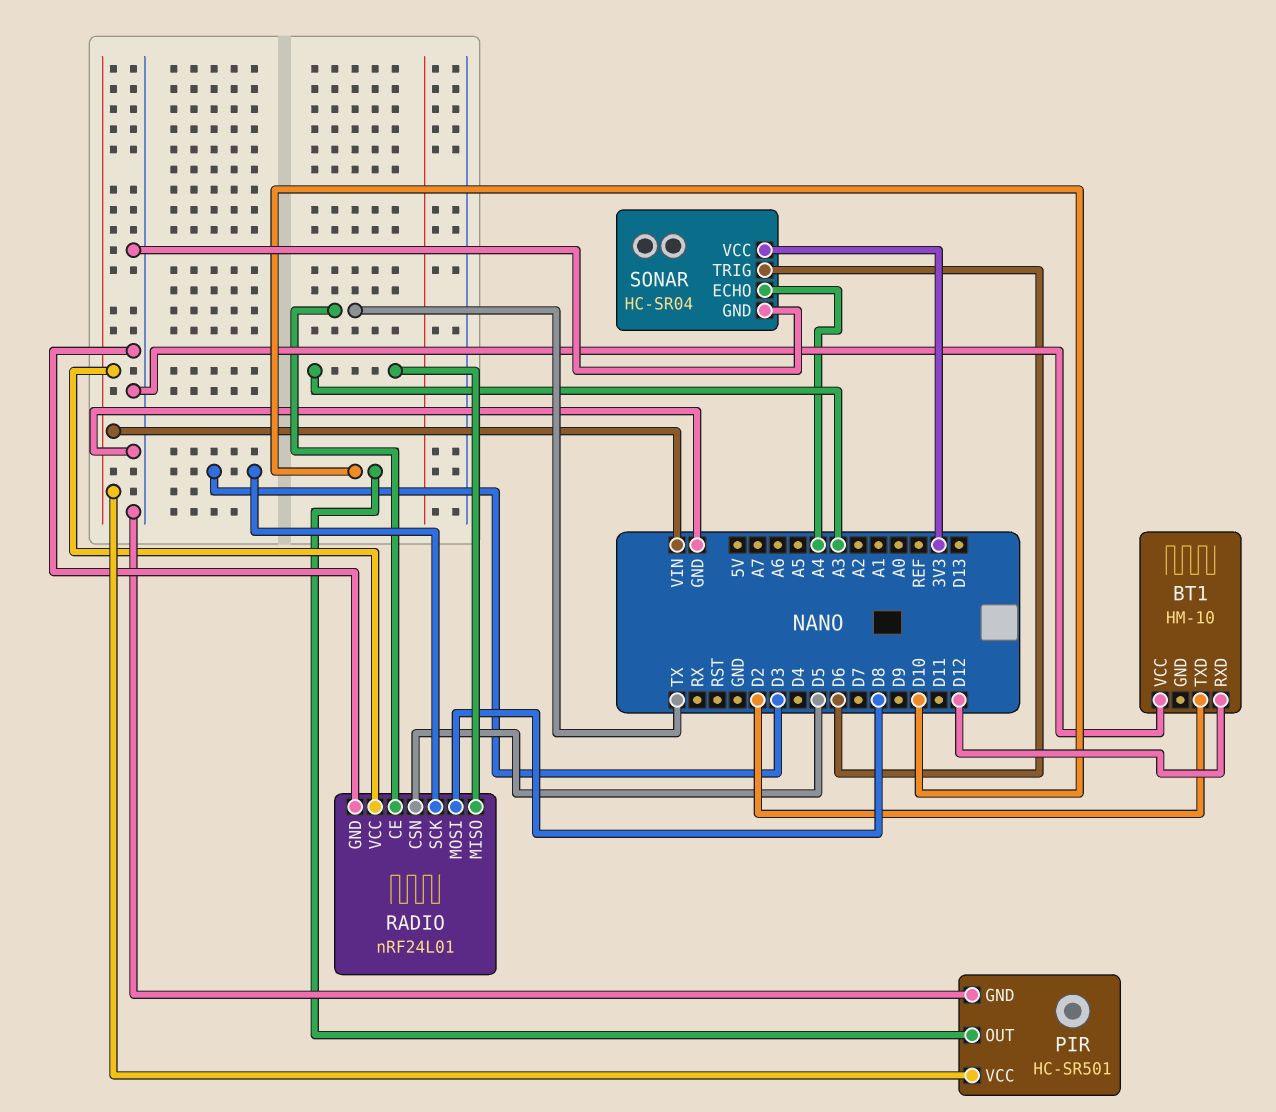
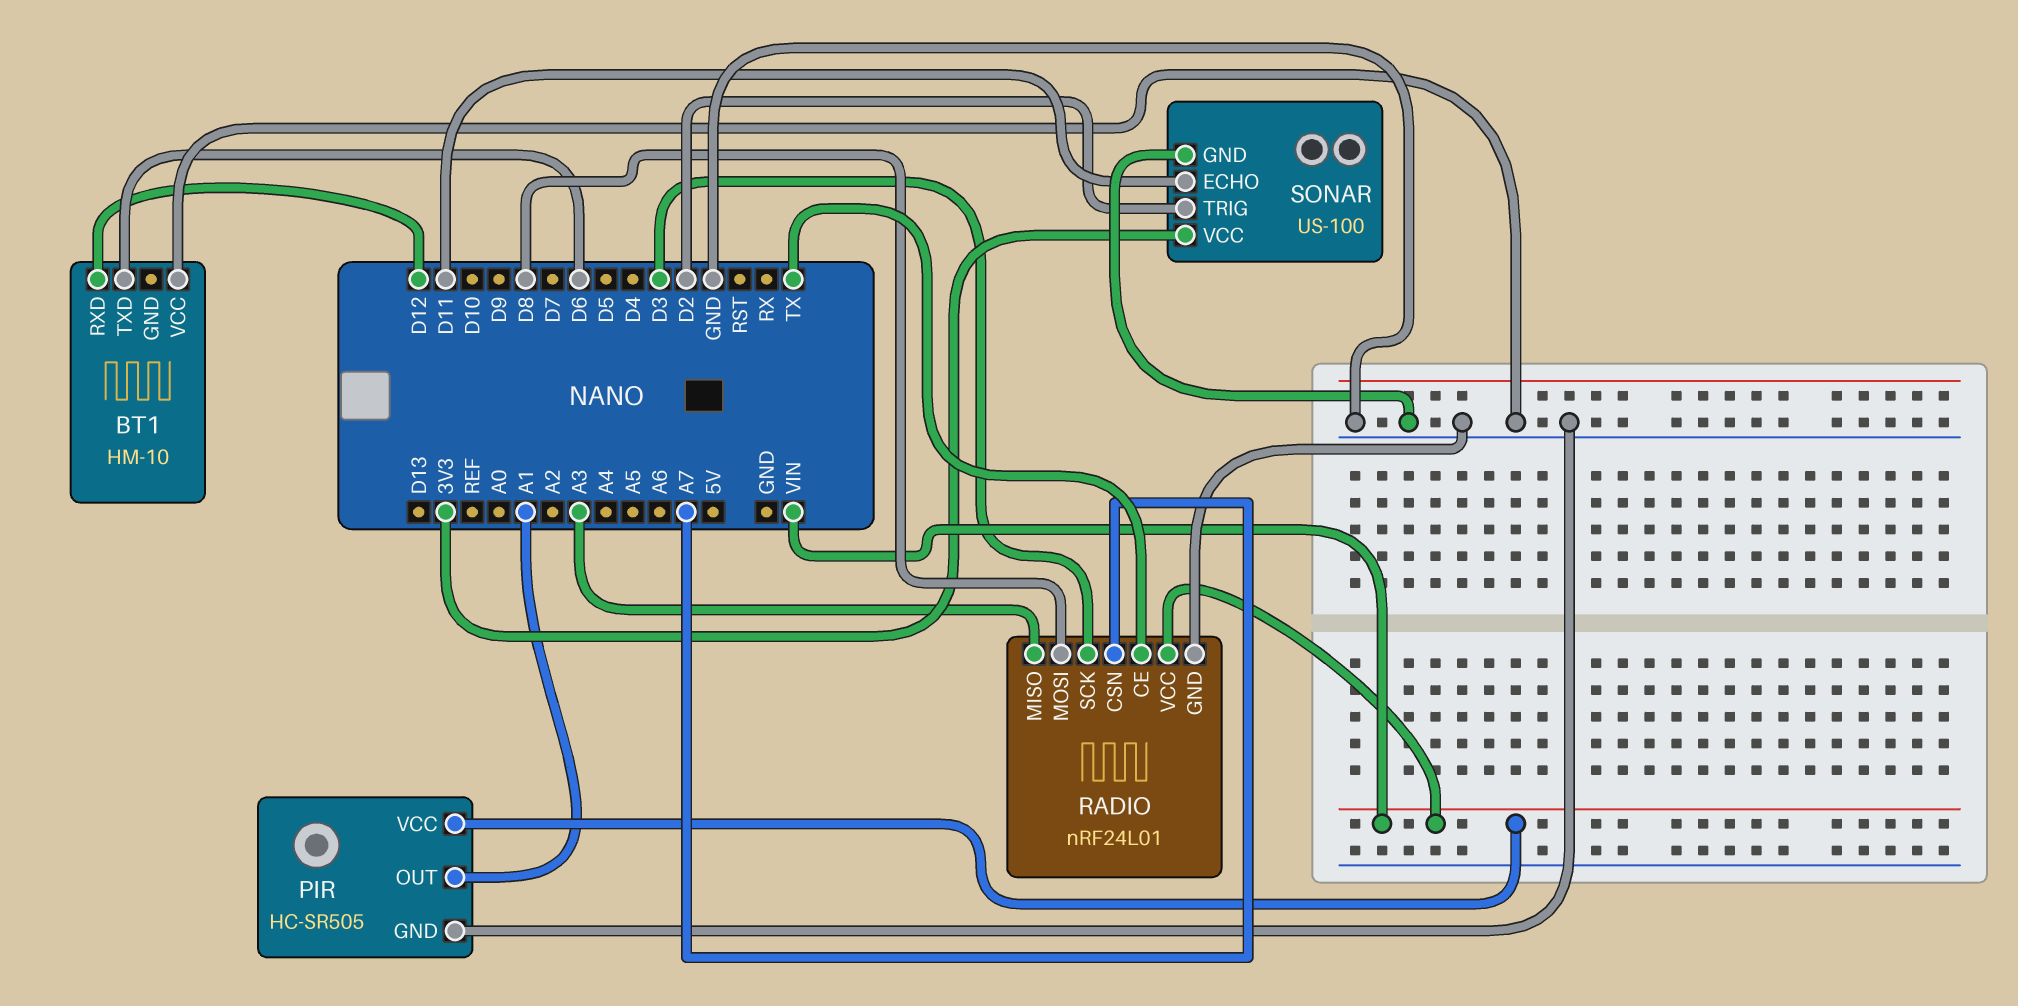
BT1 pin TXD: D2 -> D6
PIR: HC-SR501 -> HC-SR505
PIR pin OUT: D10 -> A1
RADIO pin CSN: D5 -> A7
SONAR: HC-SR04 -> US-100
SONAR pin ECHO: A4 -> D11
SONAR pin TRIG: D6 -> D2

